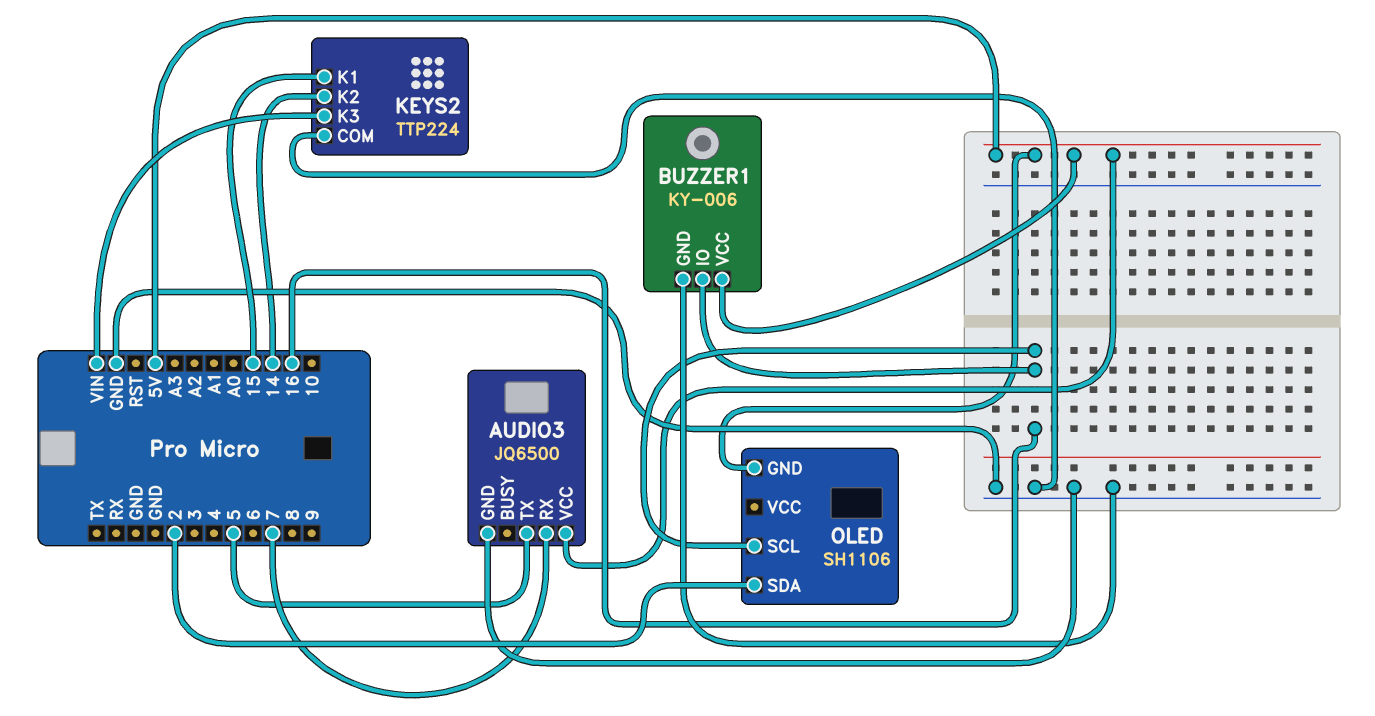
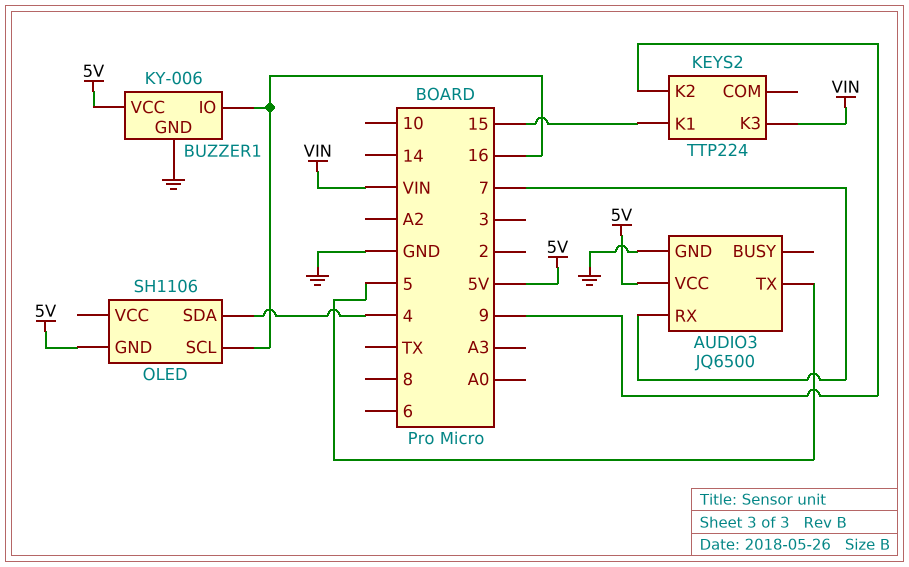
KEYS2 pin COM: GND -> none
KEYS2 pin K2: 14 -> 9
OLED pin SDA: 2 -> 4

